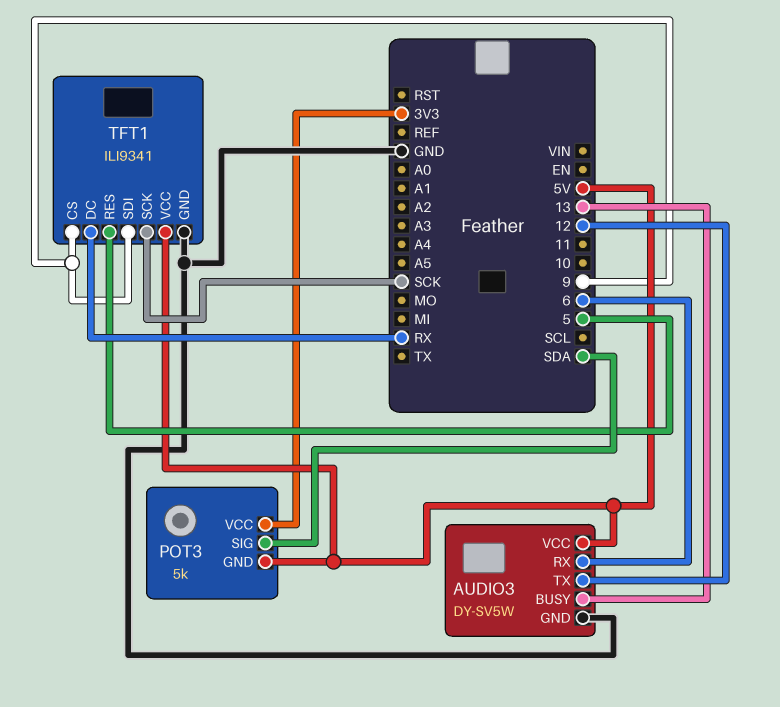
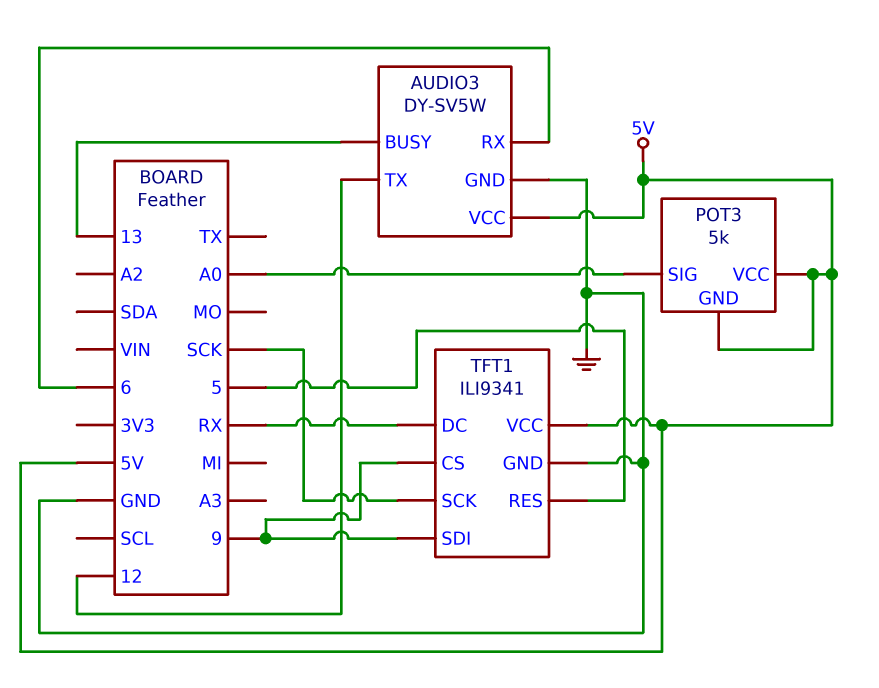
POT3 pin SIG: SDA -> A0
POT3 pin VCC: 3V3 -> 5V

